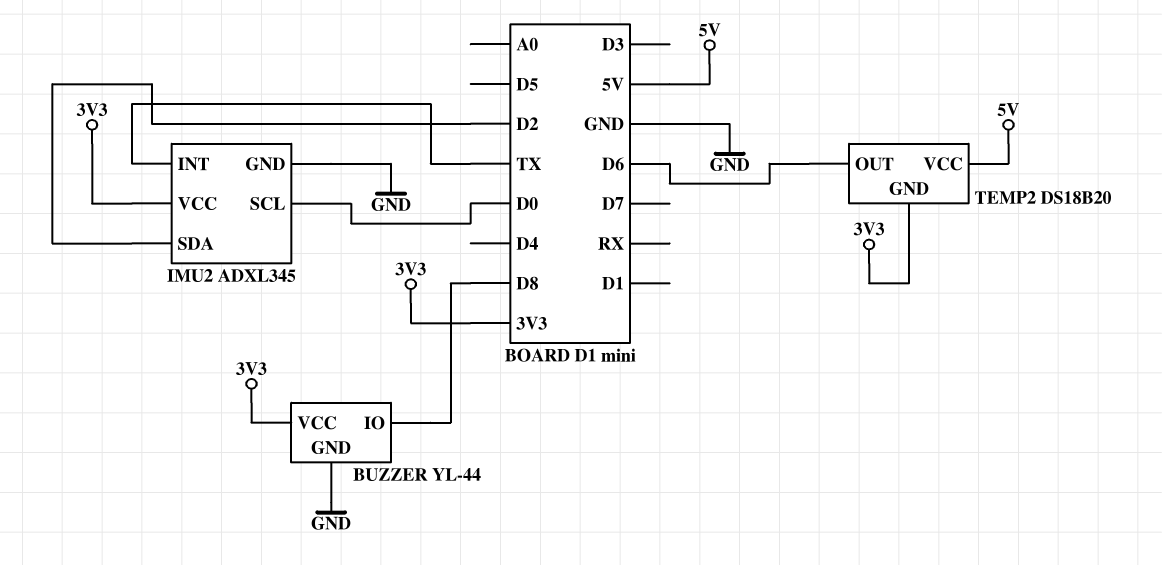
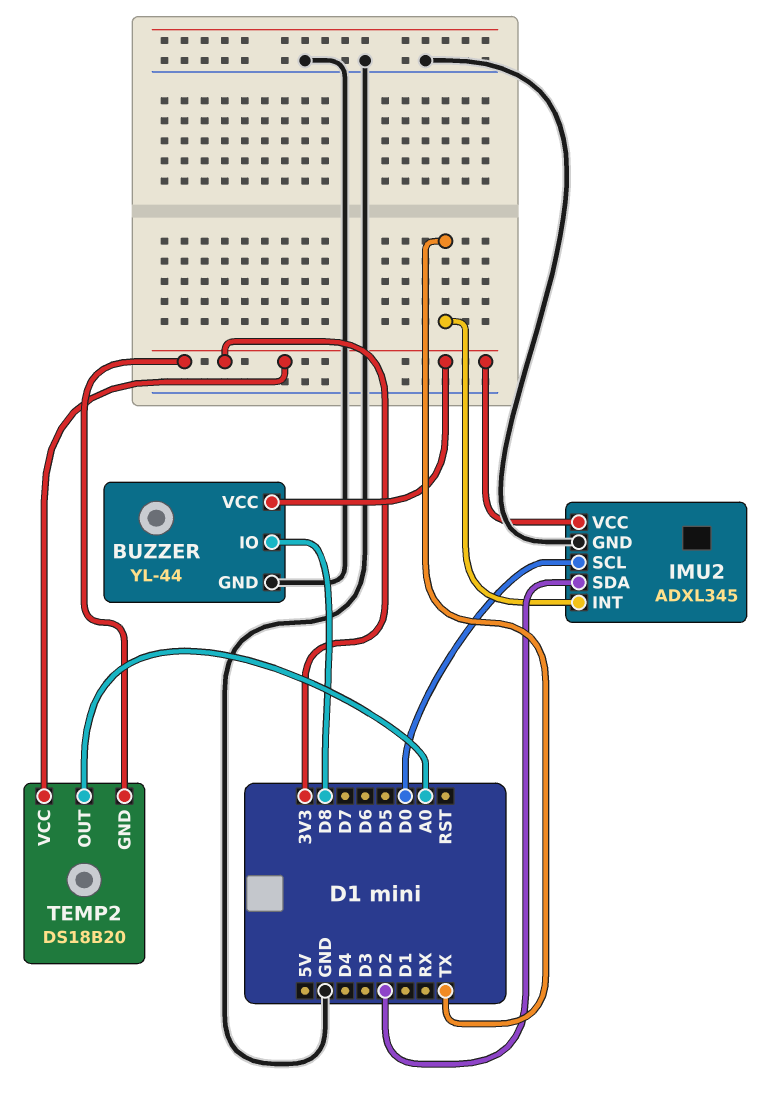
TEMP2 pin OUT: D6 -> A0
TEMP2 pin VCC: 5V -> 3V3

